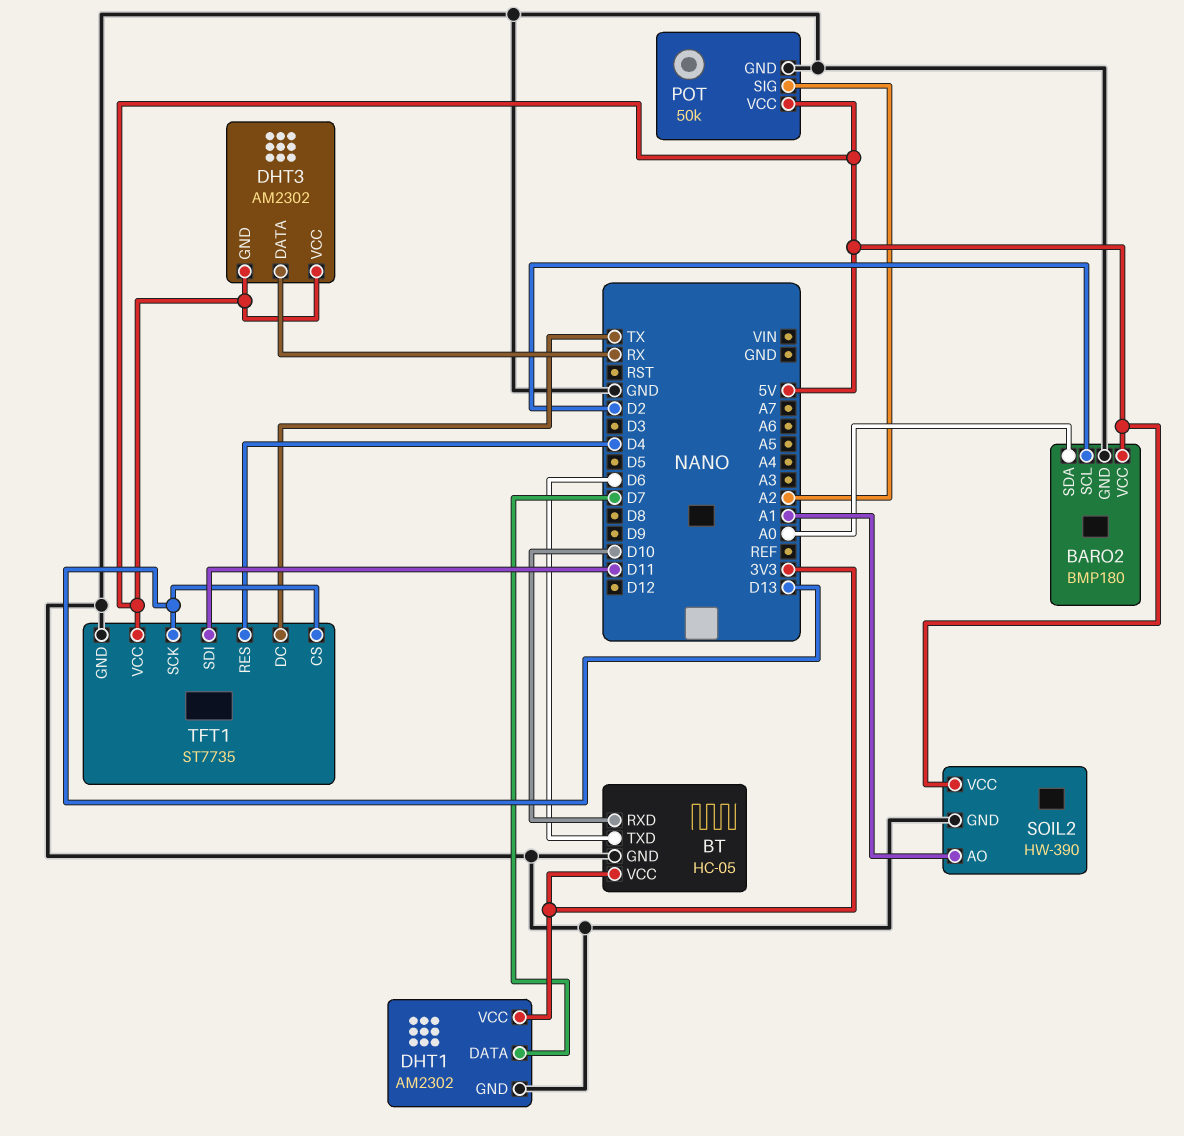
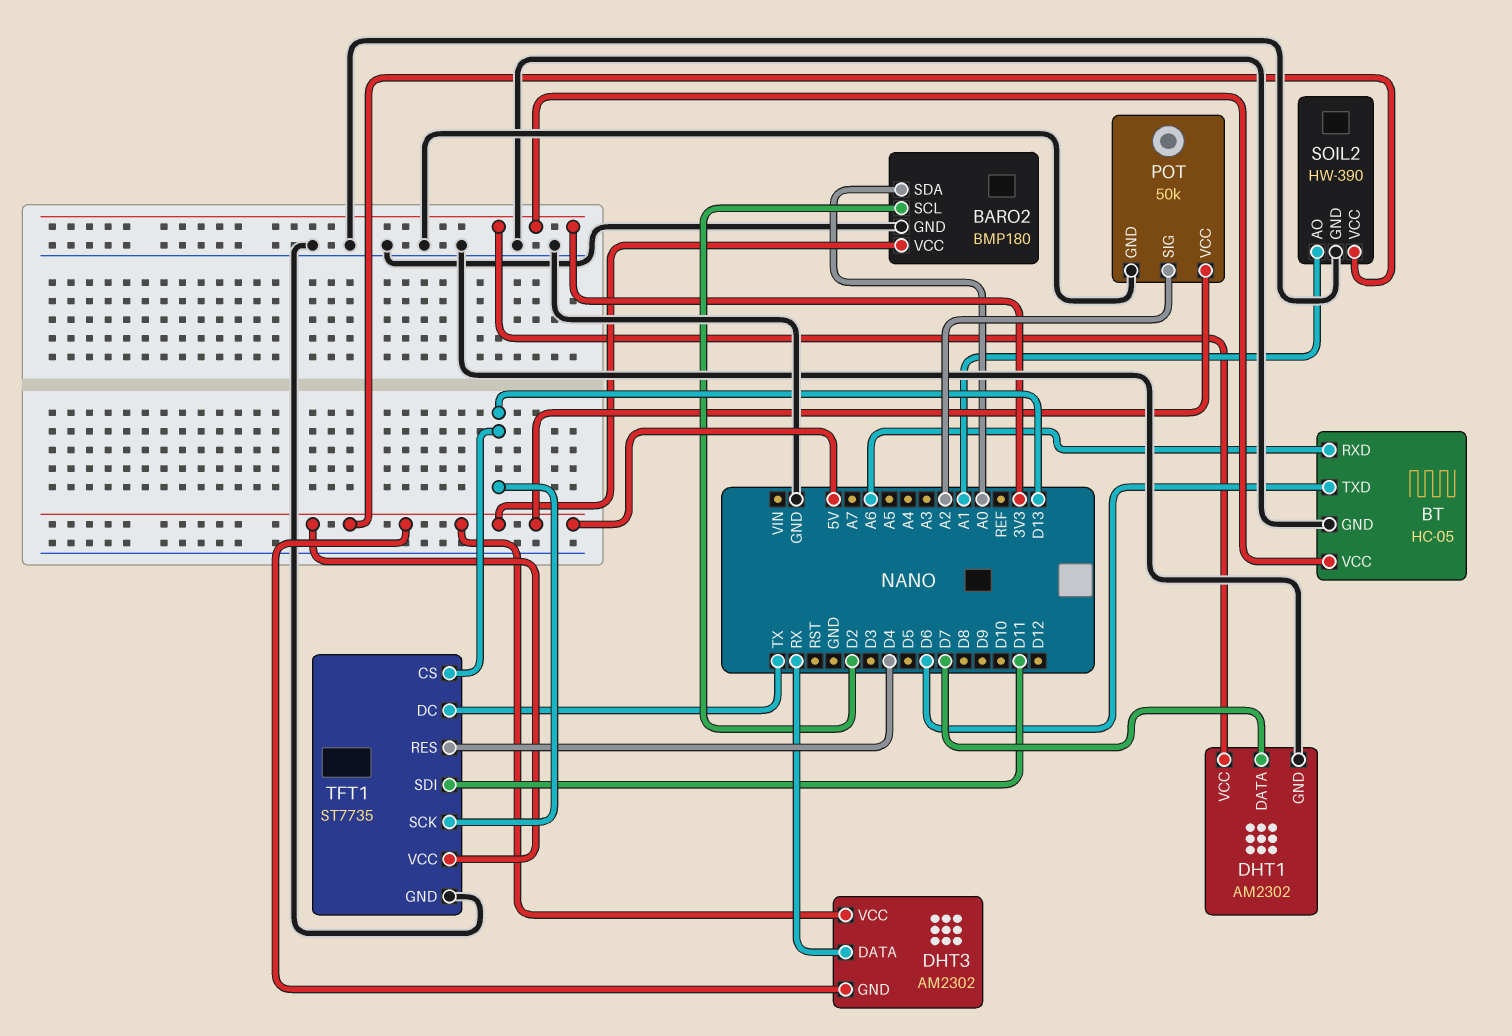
BT pin RXD: D10 -> A6

